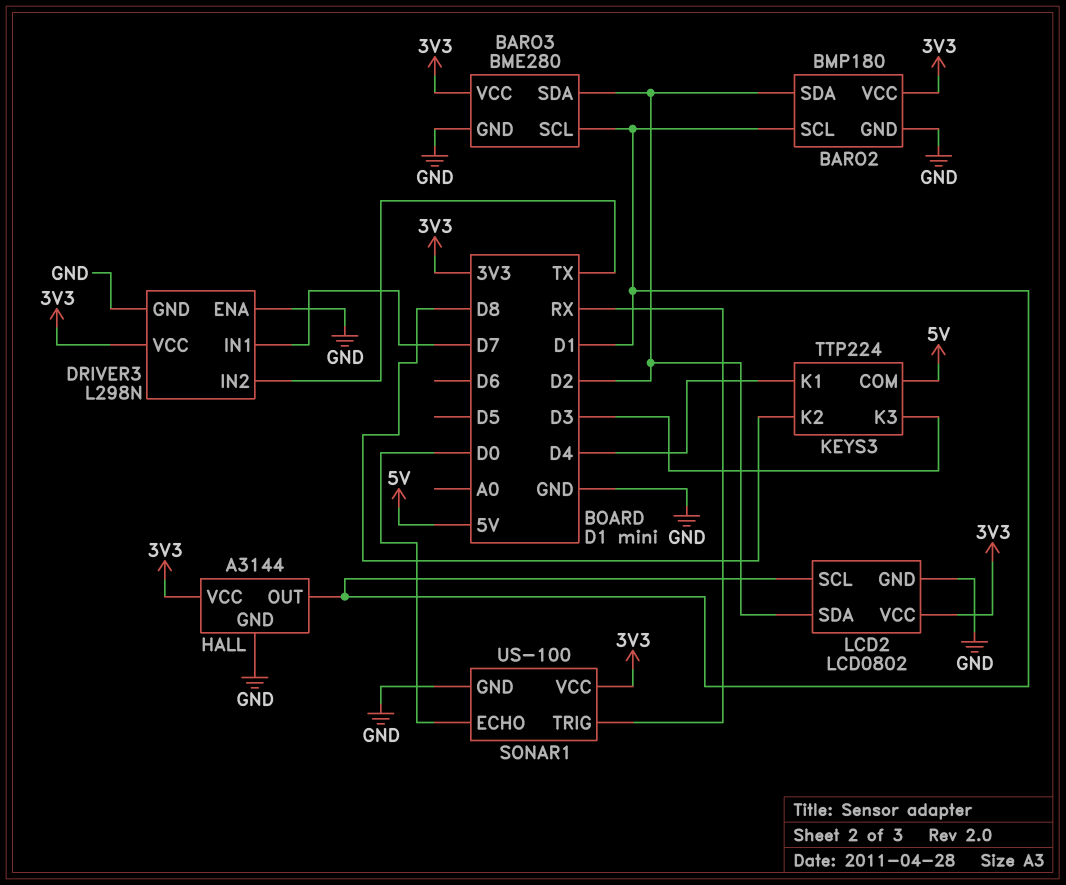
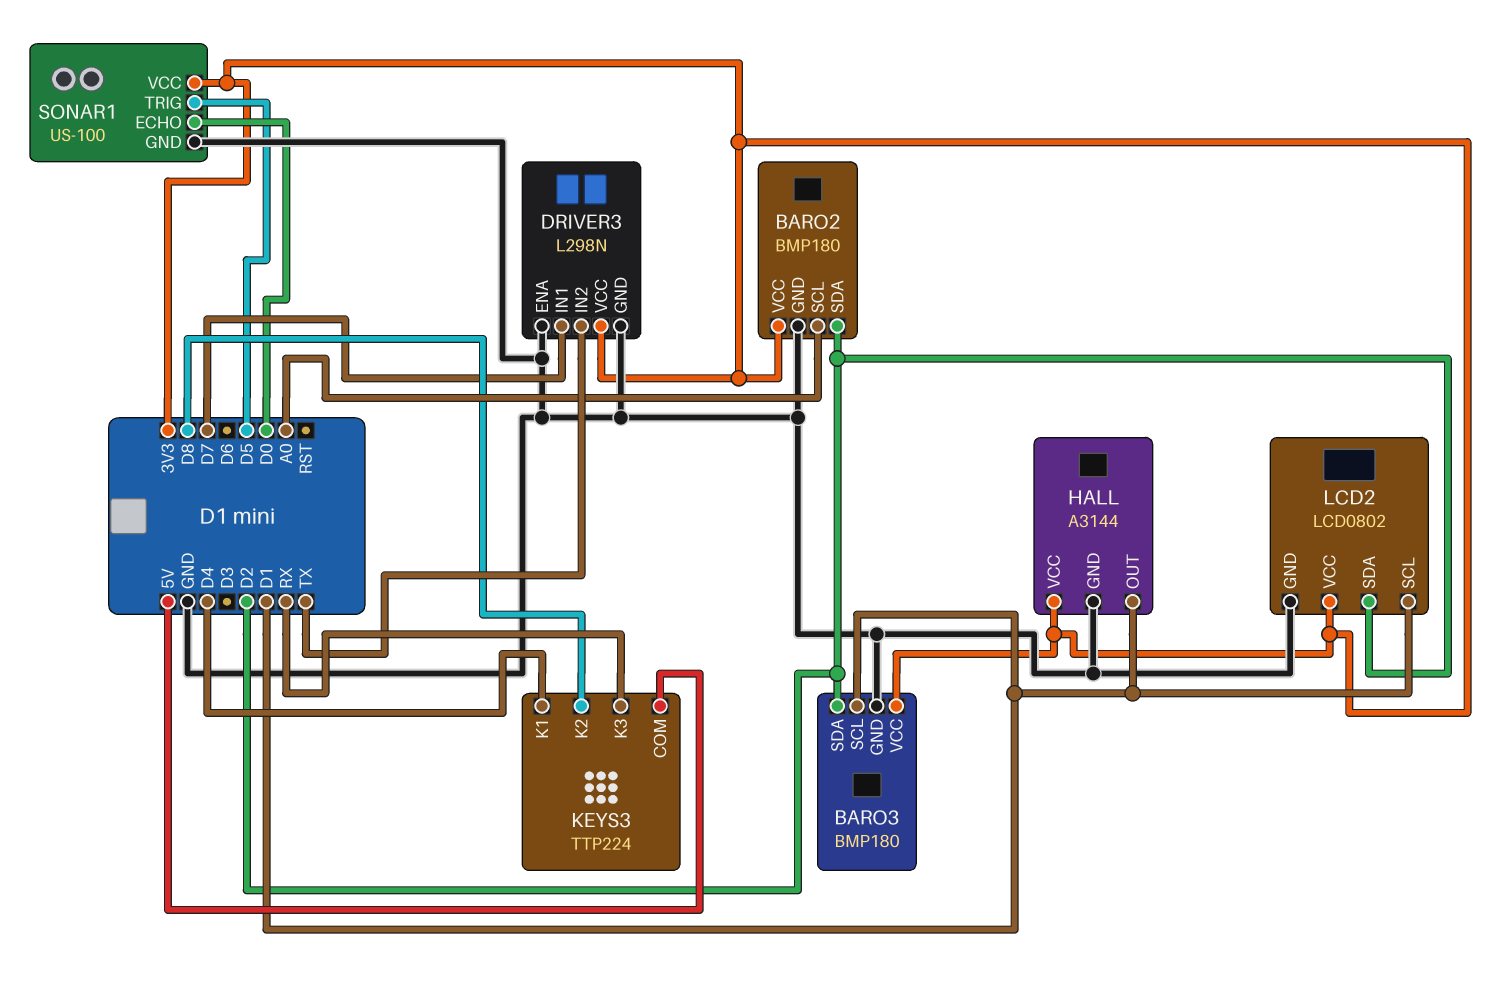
BARO2 pin SCL: D1 -> A0
BARO3: BME280 -> BMP180
KEYS3 pin K3: D3 -> RX
SONAR1 pin TRIG: RX -> D5

